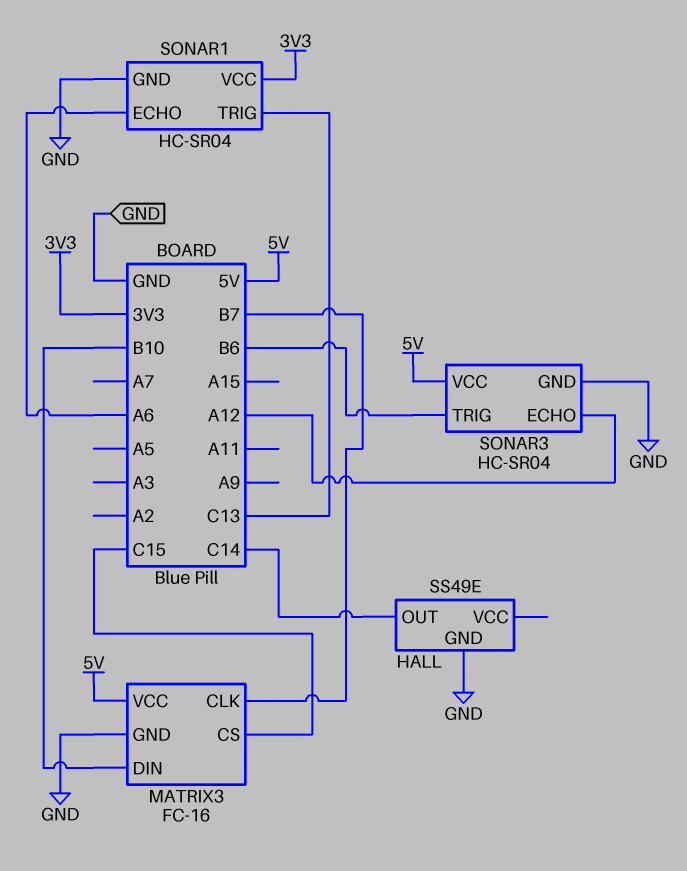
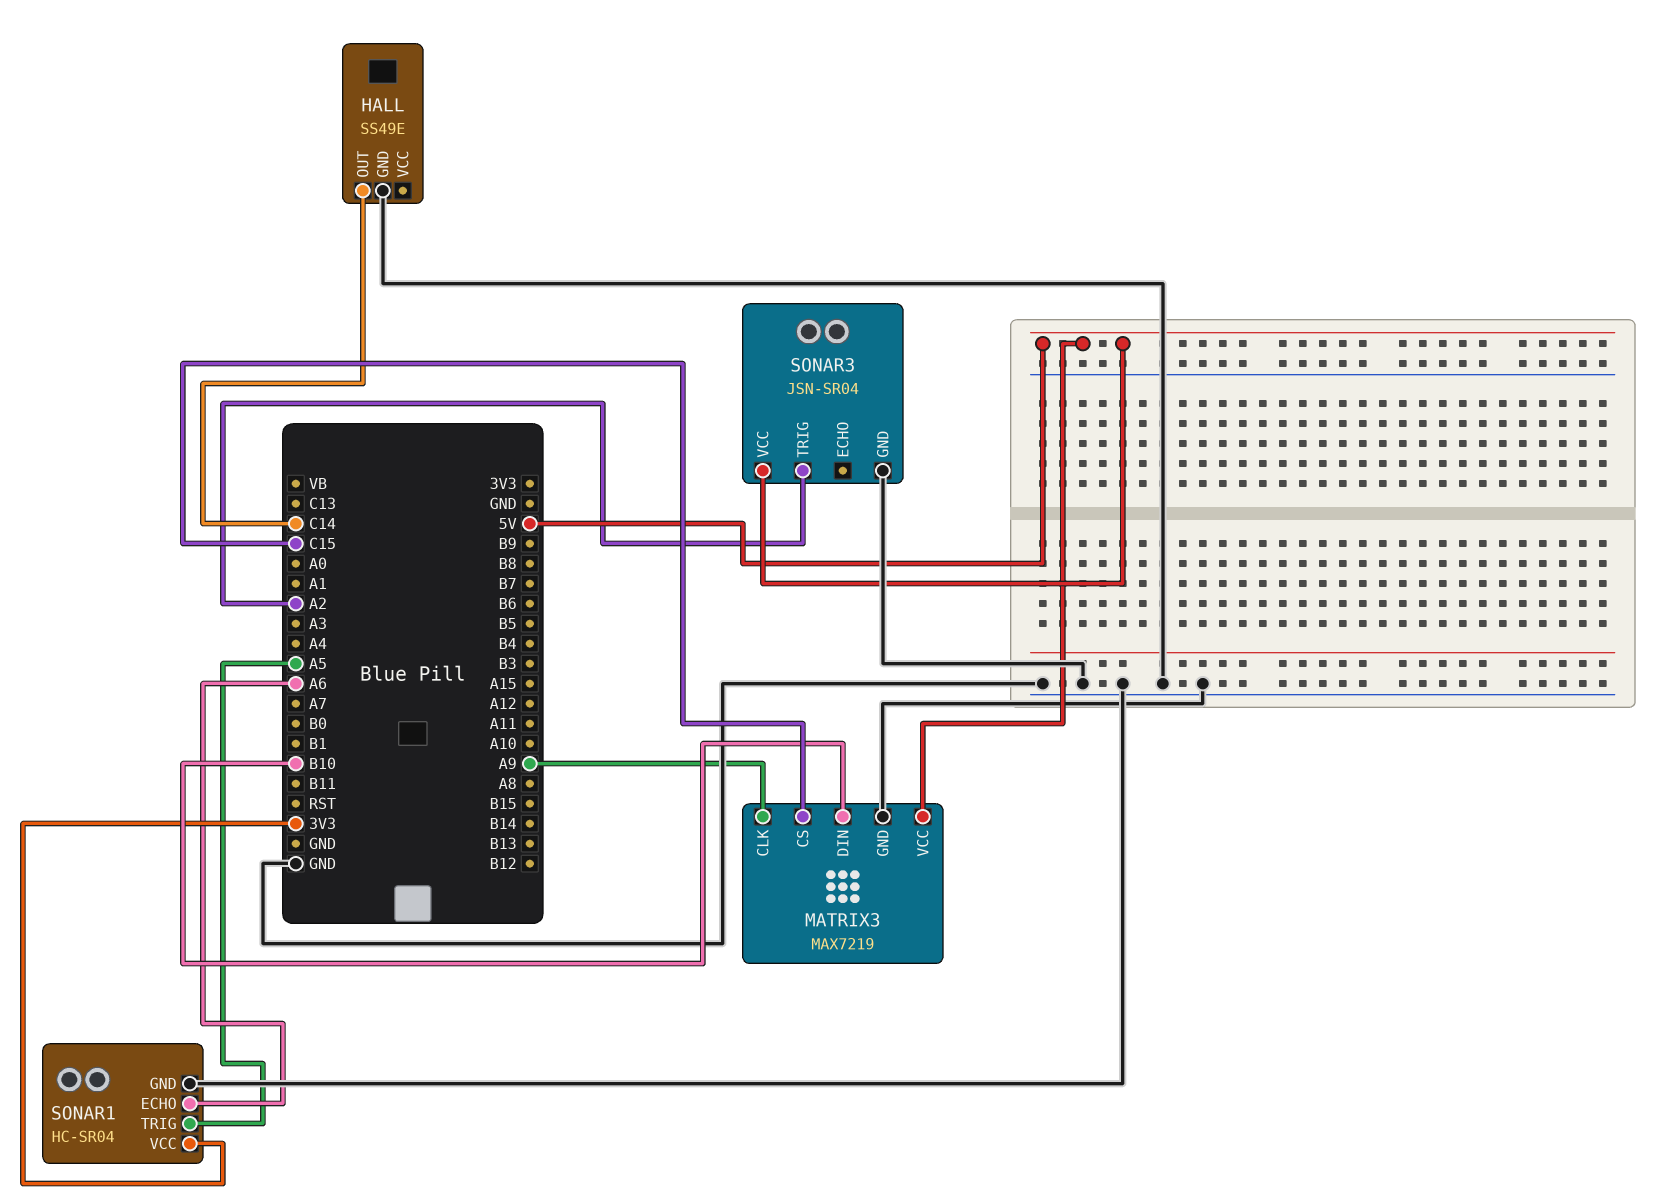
MATRIX3: FC-16 -> MAX7219
MATRIX3 pin CLK: B7 -> A9
SONAR1 pin TRIG: C13 -> A5
SONAR3: HC-SR04 -> JSN-SR04
SONAR3 pin ECHO: A12 -> none
SONAR3 pin TRIG: B6 -> A2

